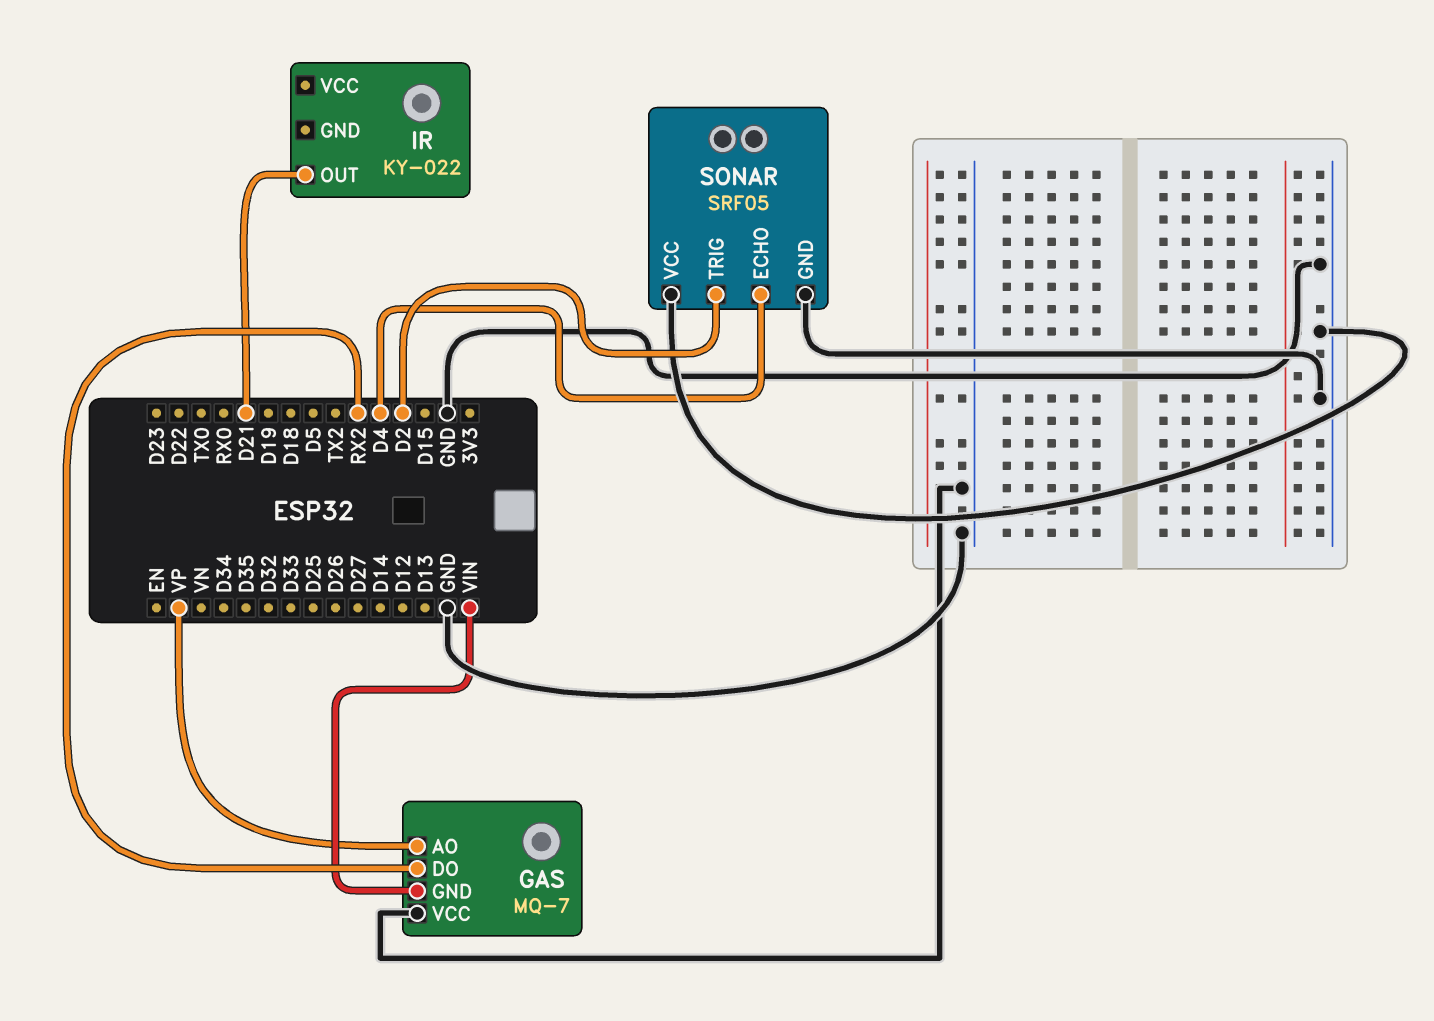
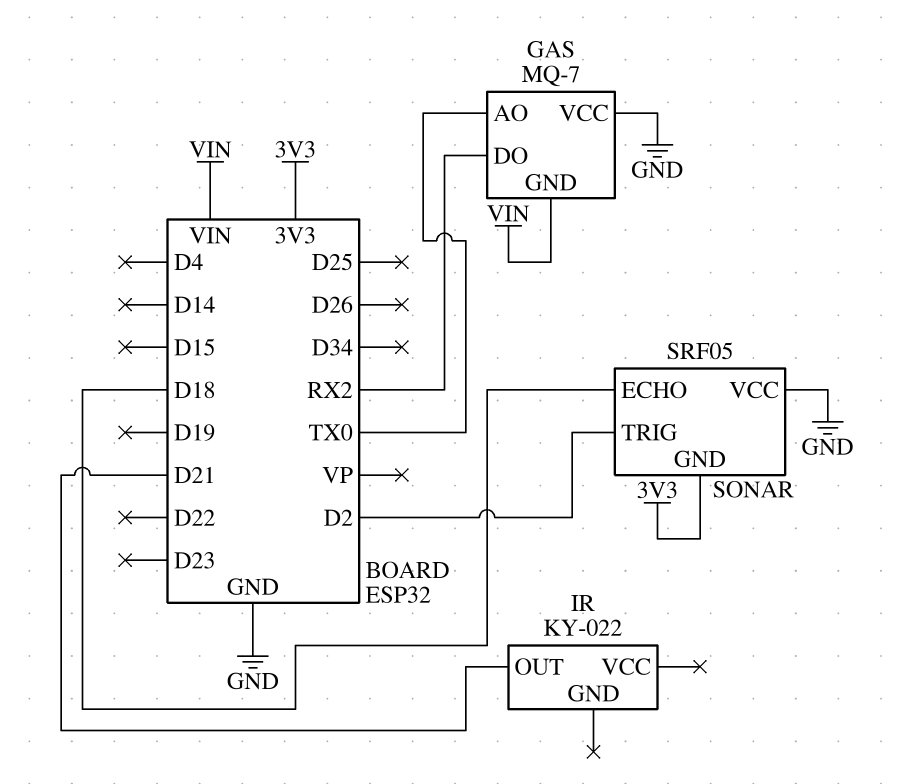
GAS pin AO: VP -> TX0
SONAR pin ECHO: D4 -> D18
SONAR pin GND: GND -> 3V3

